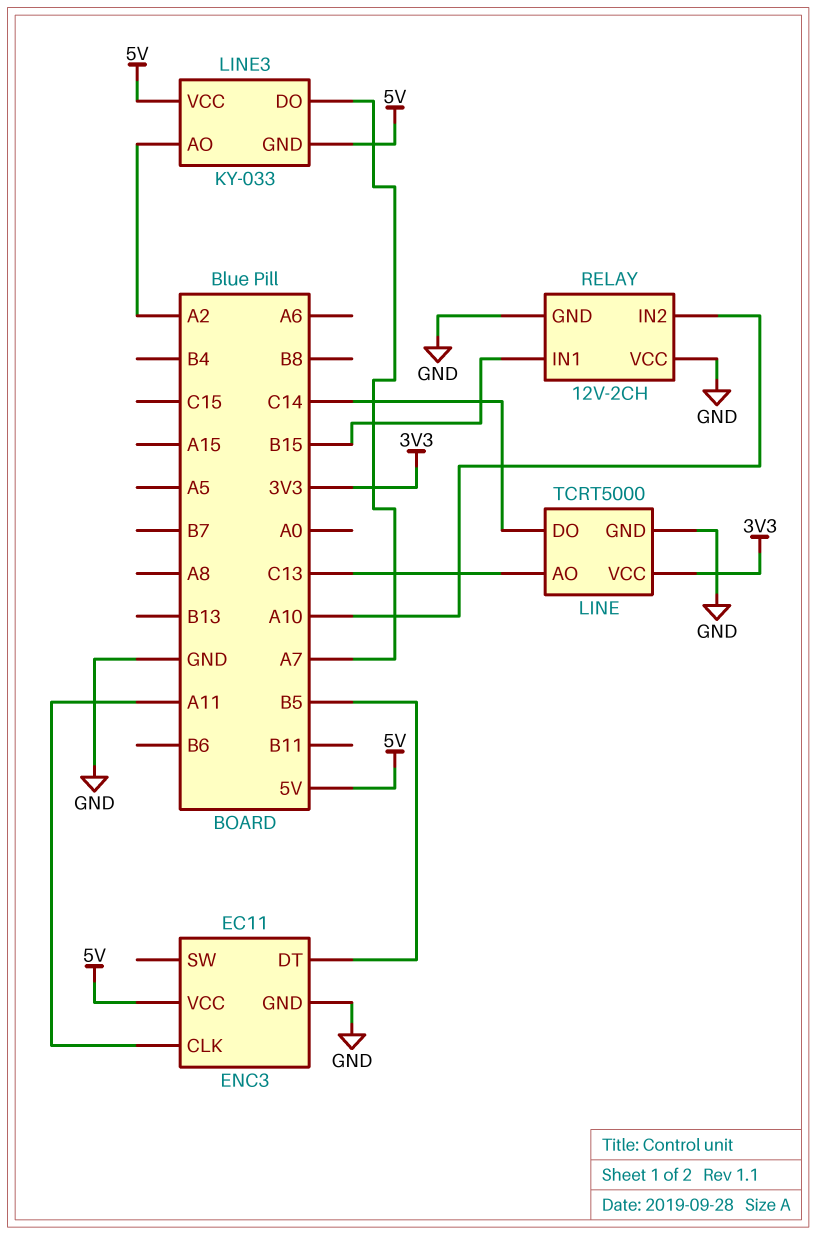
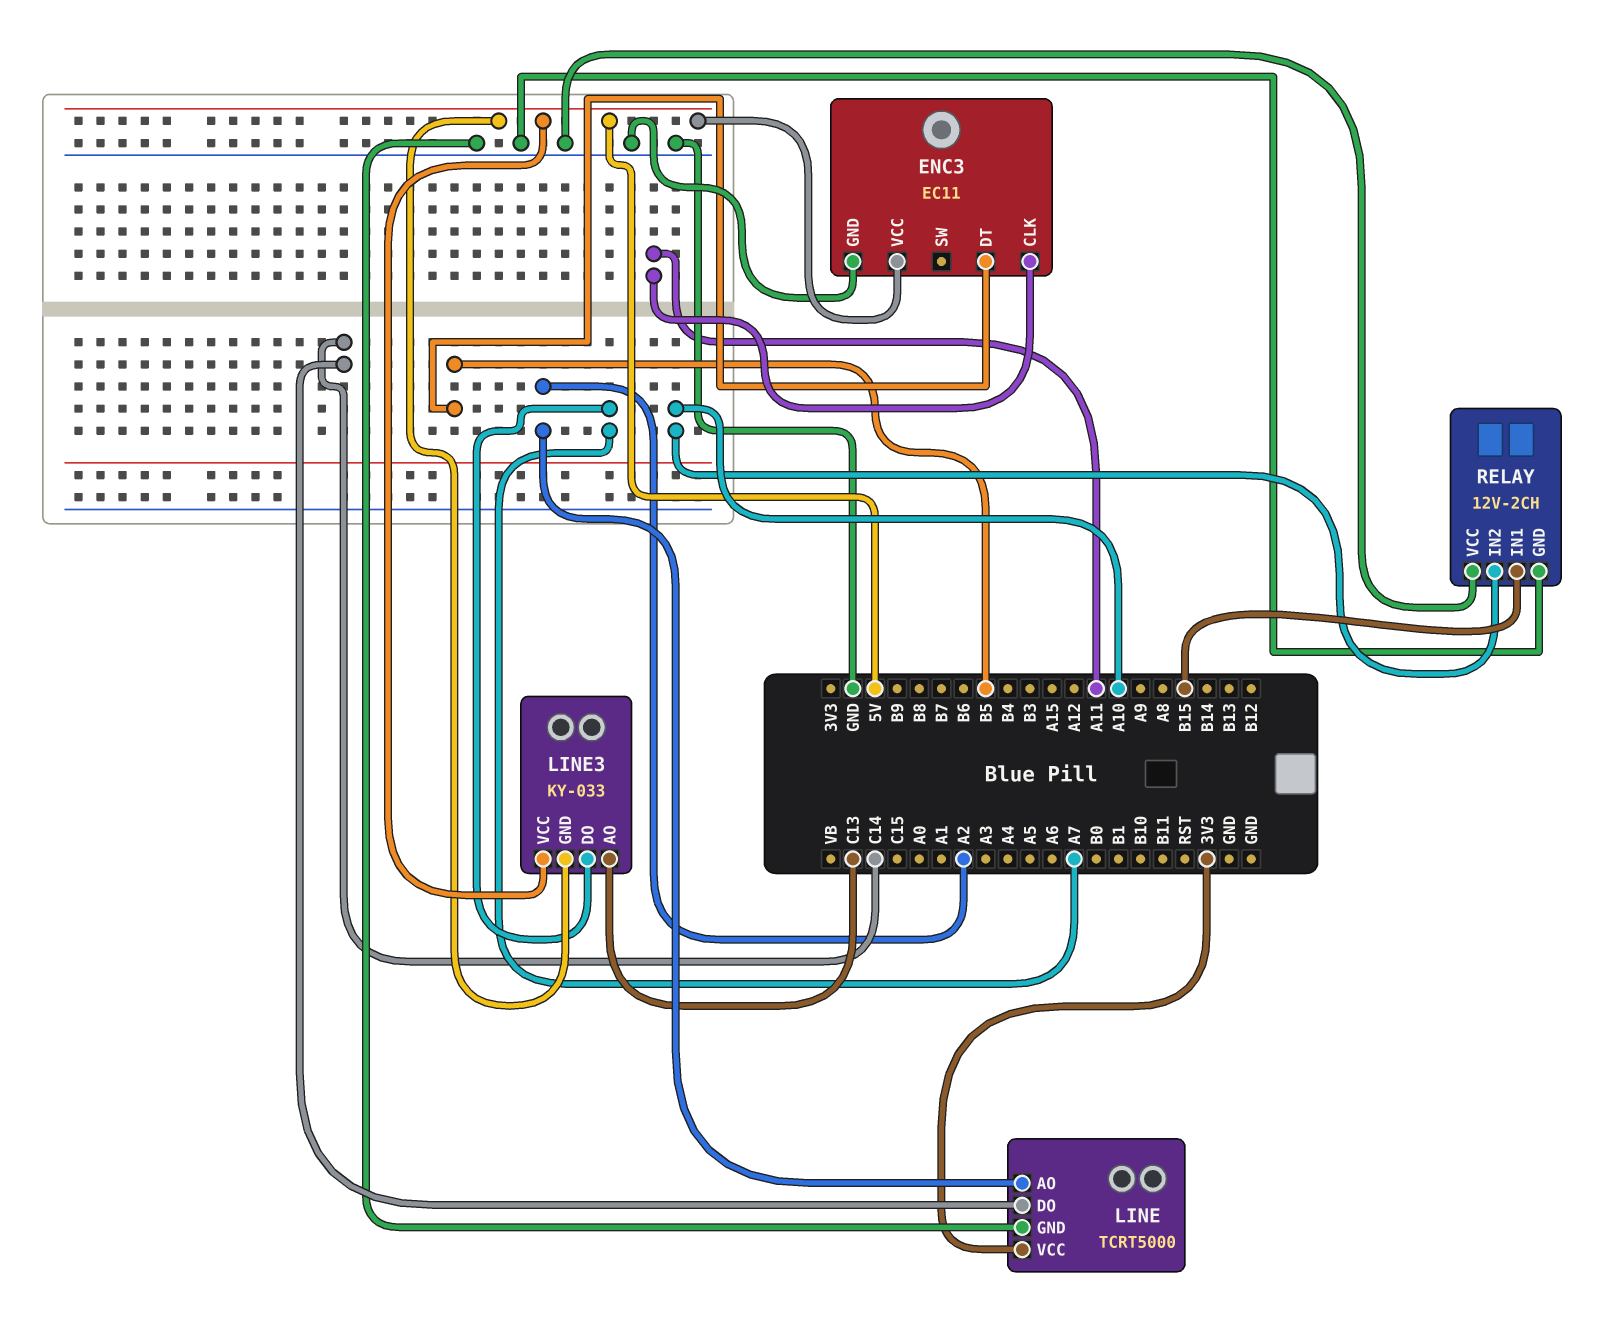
LINE pin AO: C13 -> A2
LINE3 pin AO: A2 -> C13

